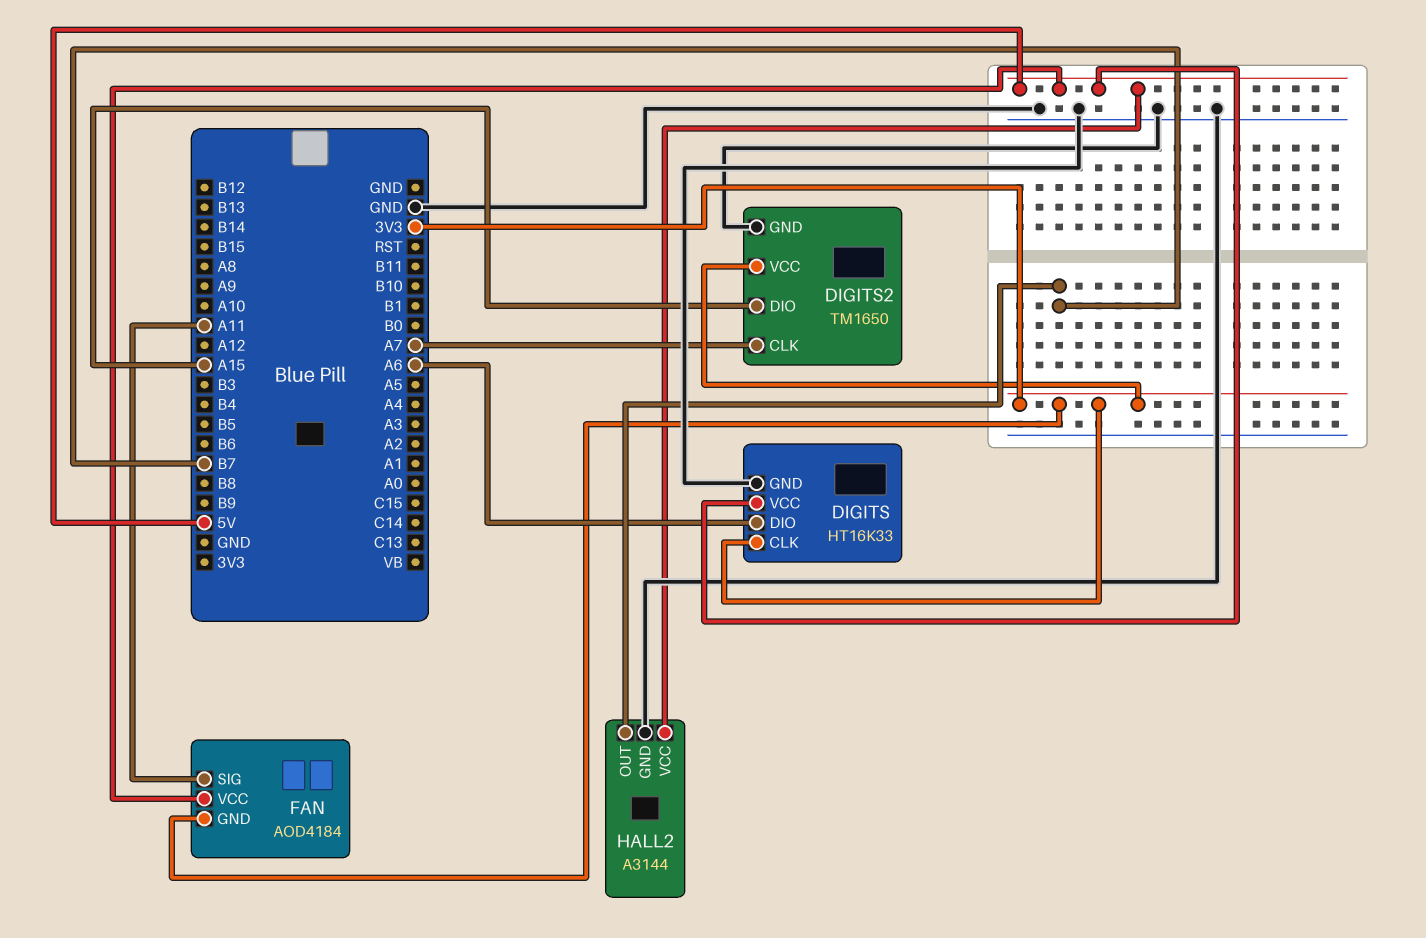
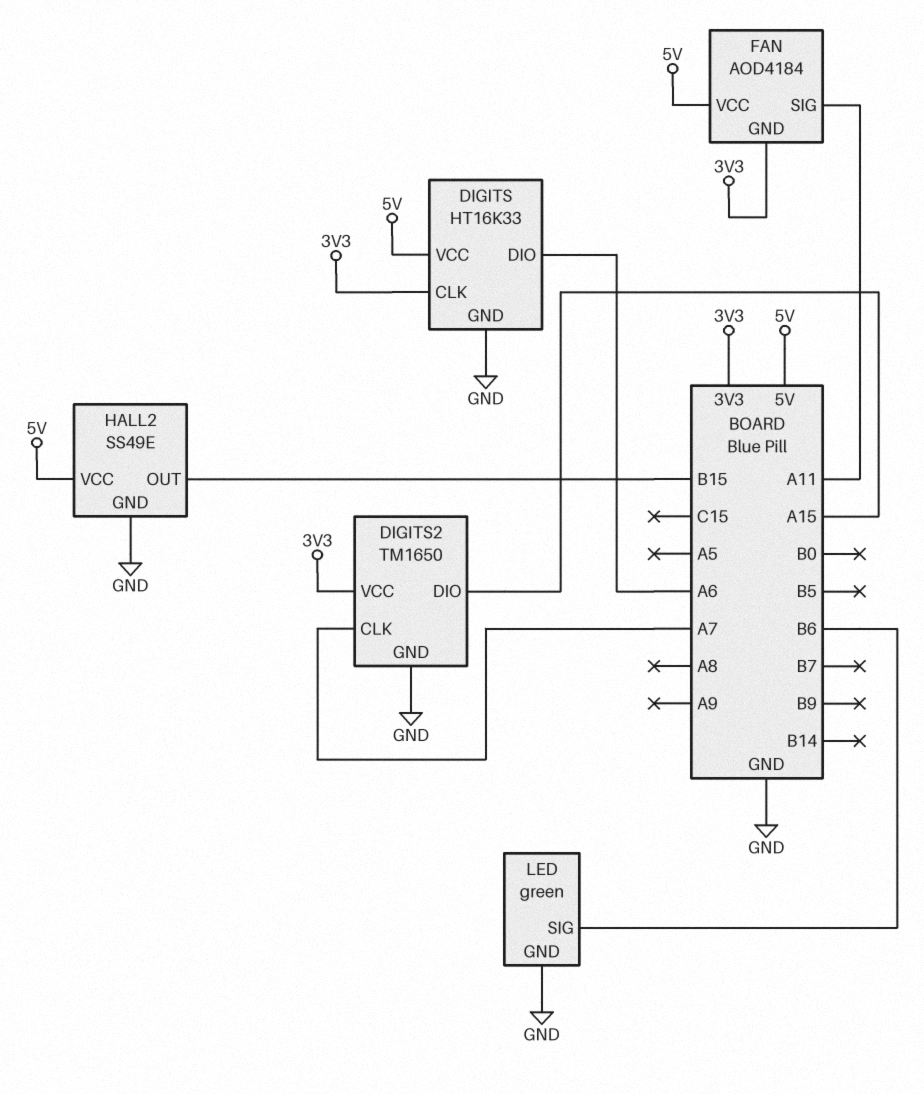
HALL2: A3144 -> SS49E
HALL2 pin OUT: B7 -> B15
LED: none -> green
LED pin GND: none -> GND
LED pin SIG: none -> B6

